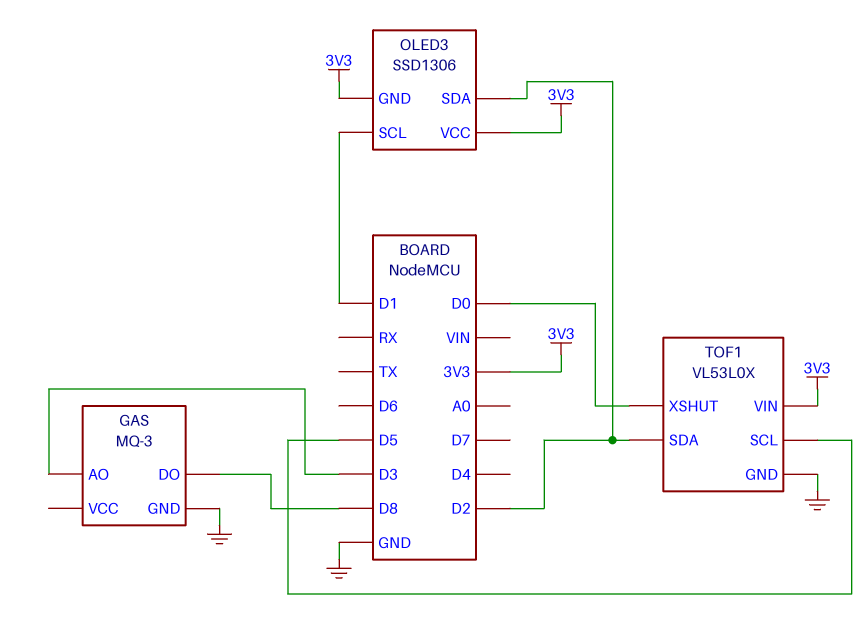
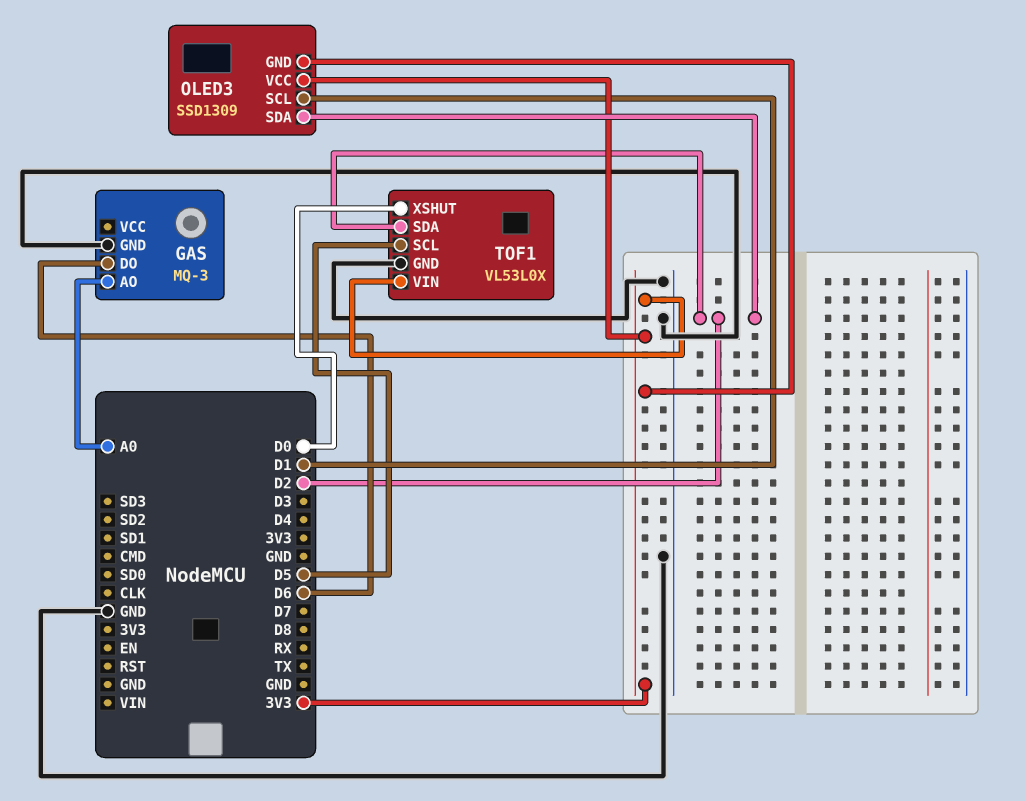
GAS pin AO: D3 -> A0
GAS pin DO: D8 -> D6
OLED3: SSD1306 -> SSD1309

